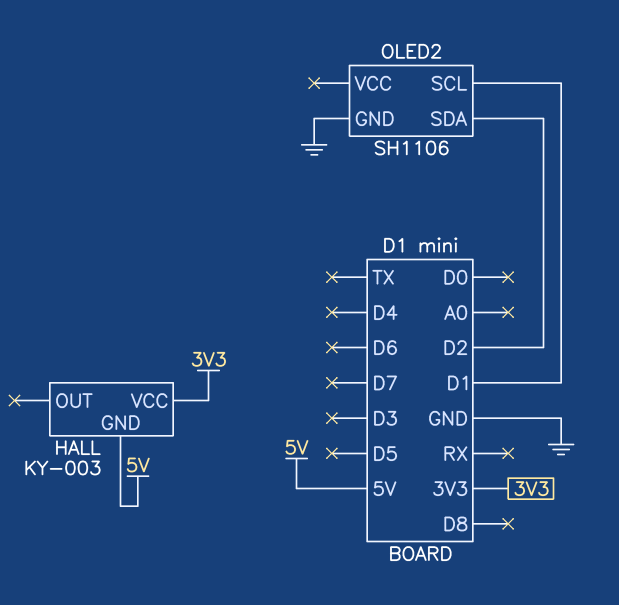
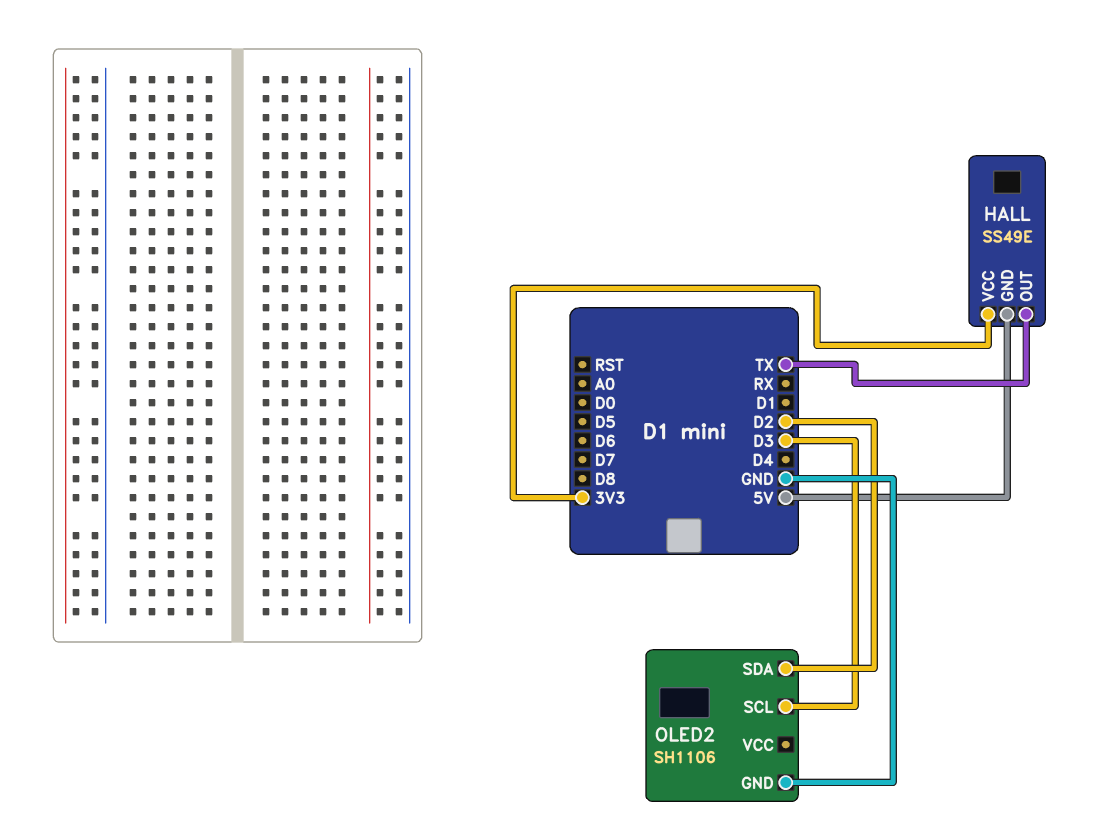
HALL: KY-003 -> SS49E
HALL pin OUT: none -> TX
OLED2 pin SCL: D1 -> D3

